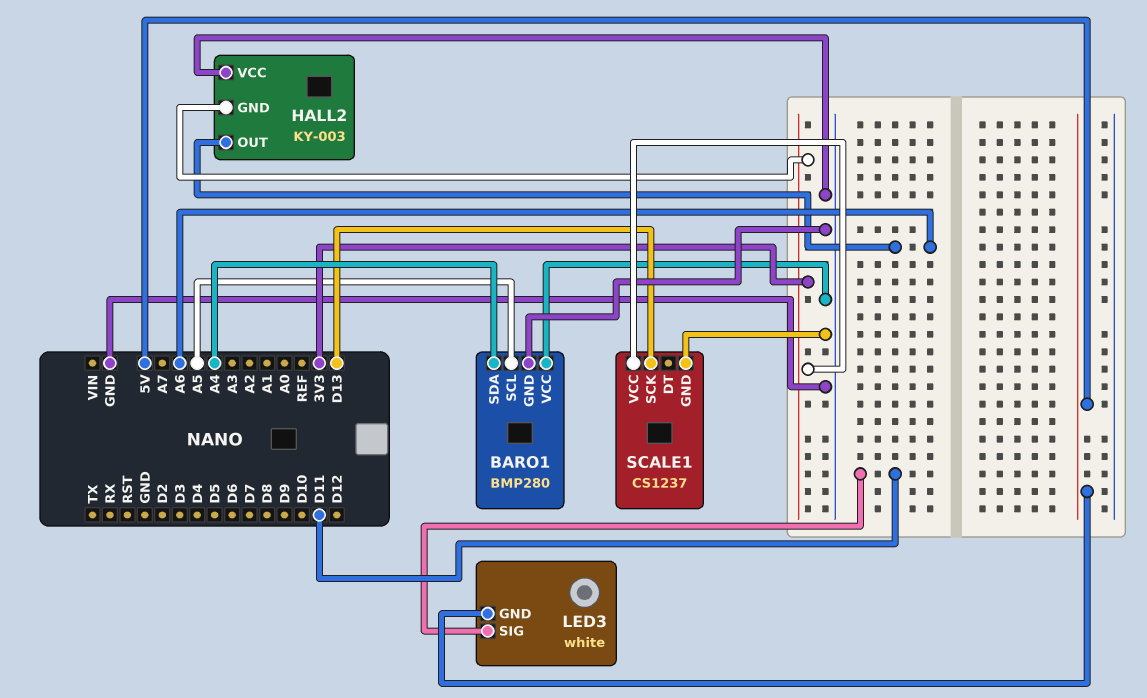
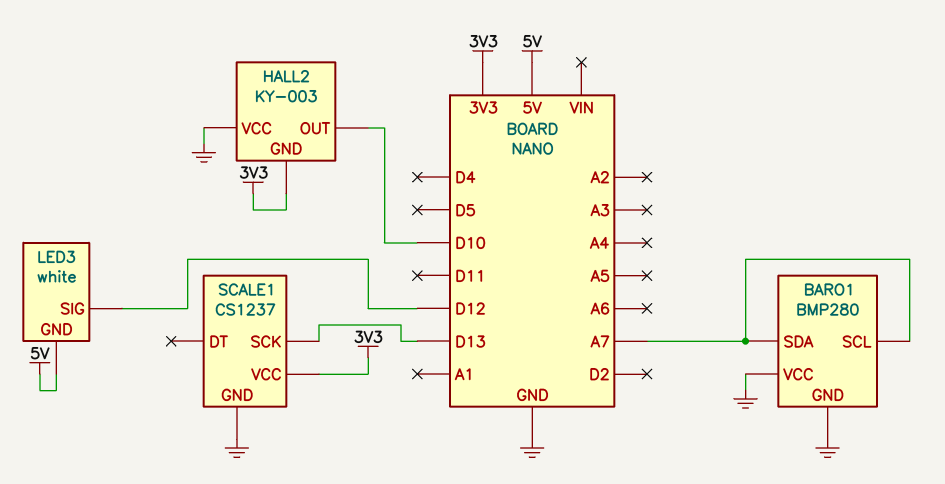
BARO1 pin SCL: A5 -> A7
BARO1 pin SDA: A4 -> A7
HALL2 pin OUT: A6 -> D10
LED3 pin SIG: D11 -> D12

